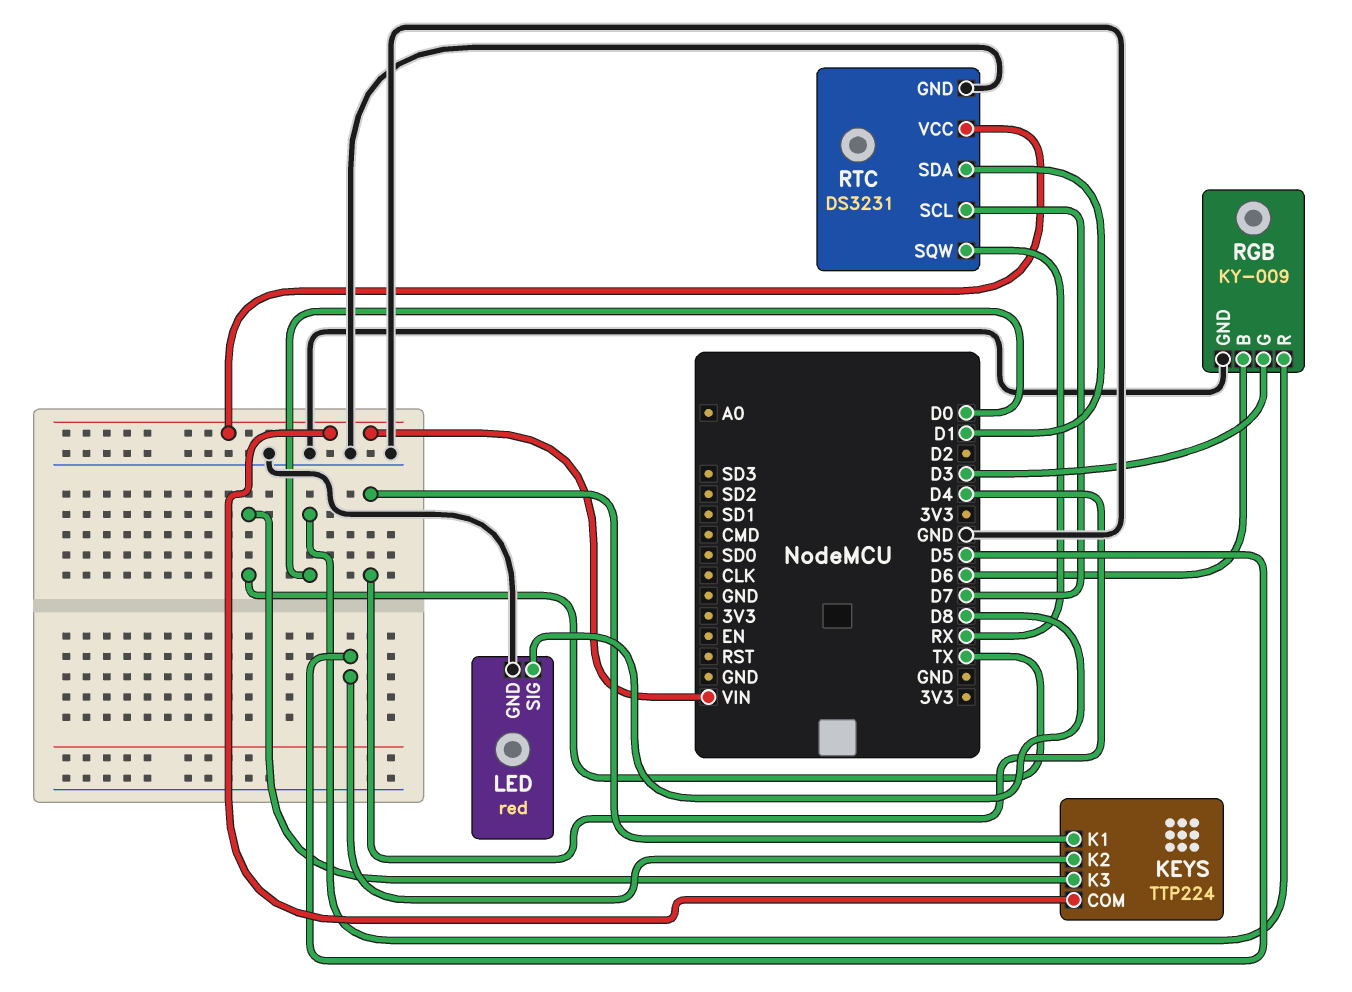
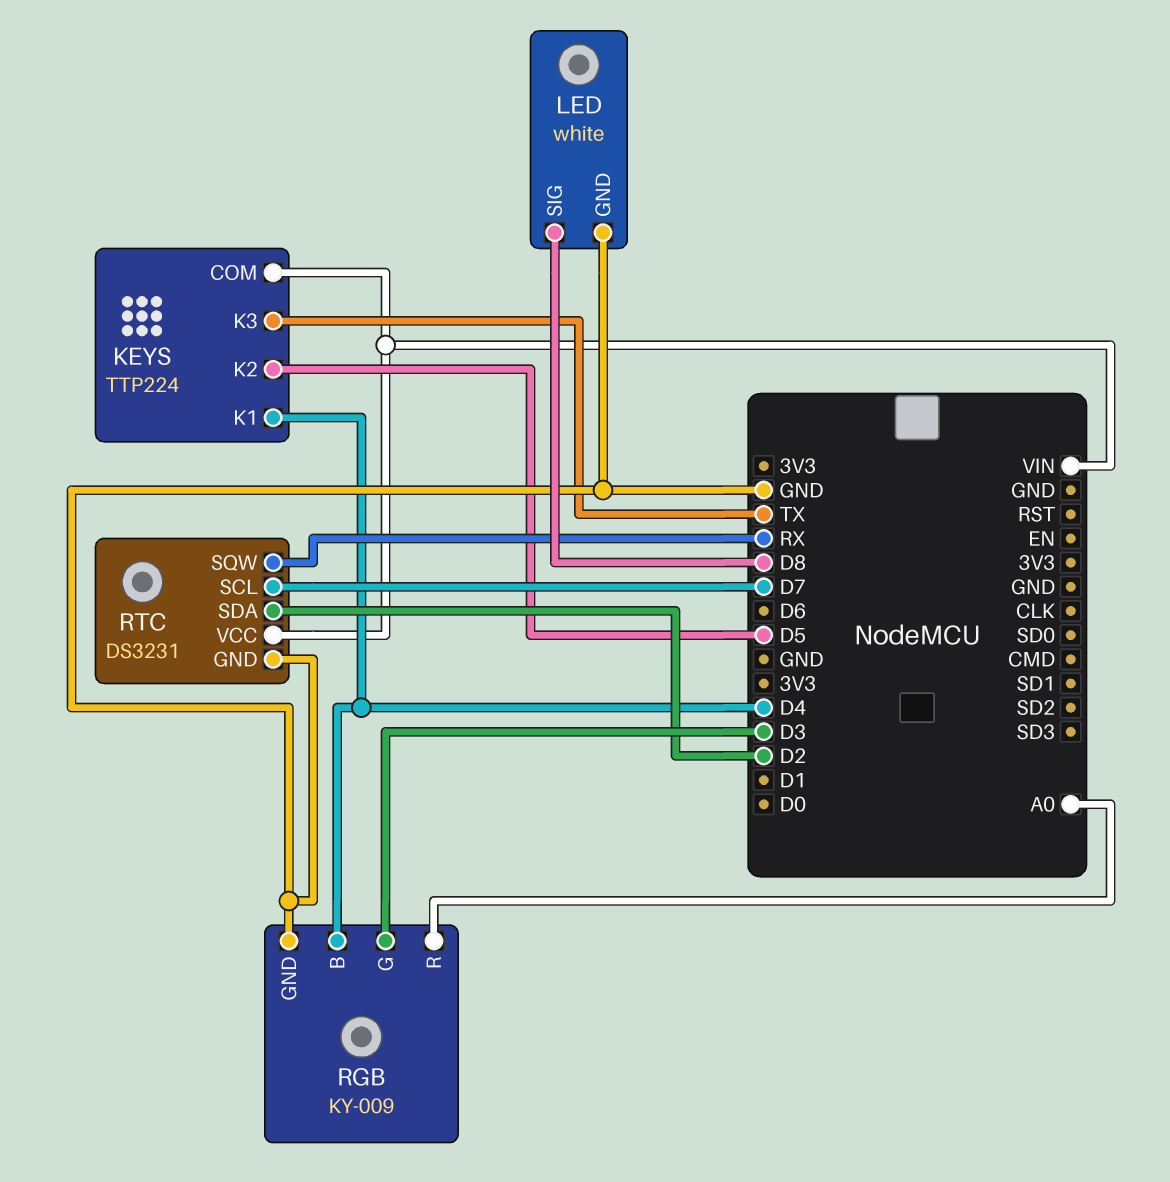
LED: red -> white
RGB pin B: D6 -> D4
RGB pin R: D0 -> A0
RTC pin SDA: D1 -> D2

